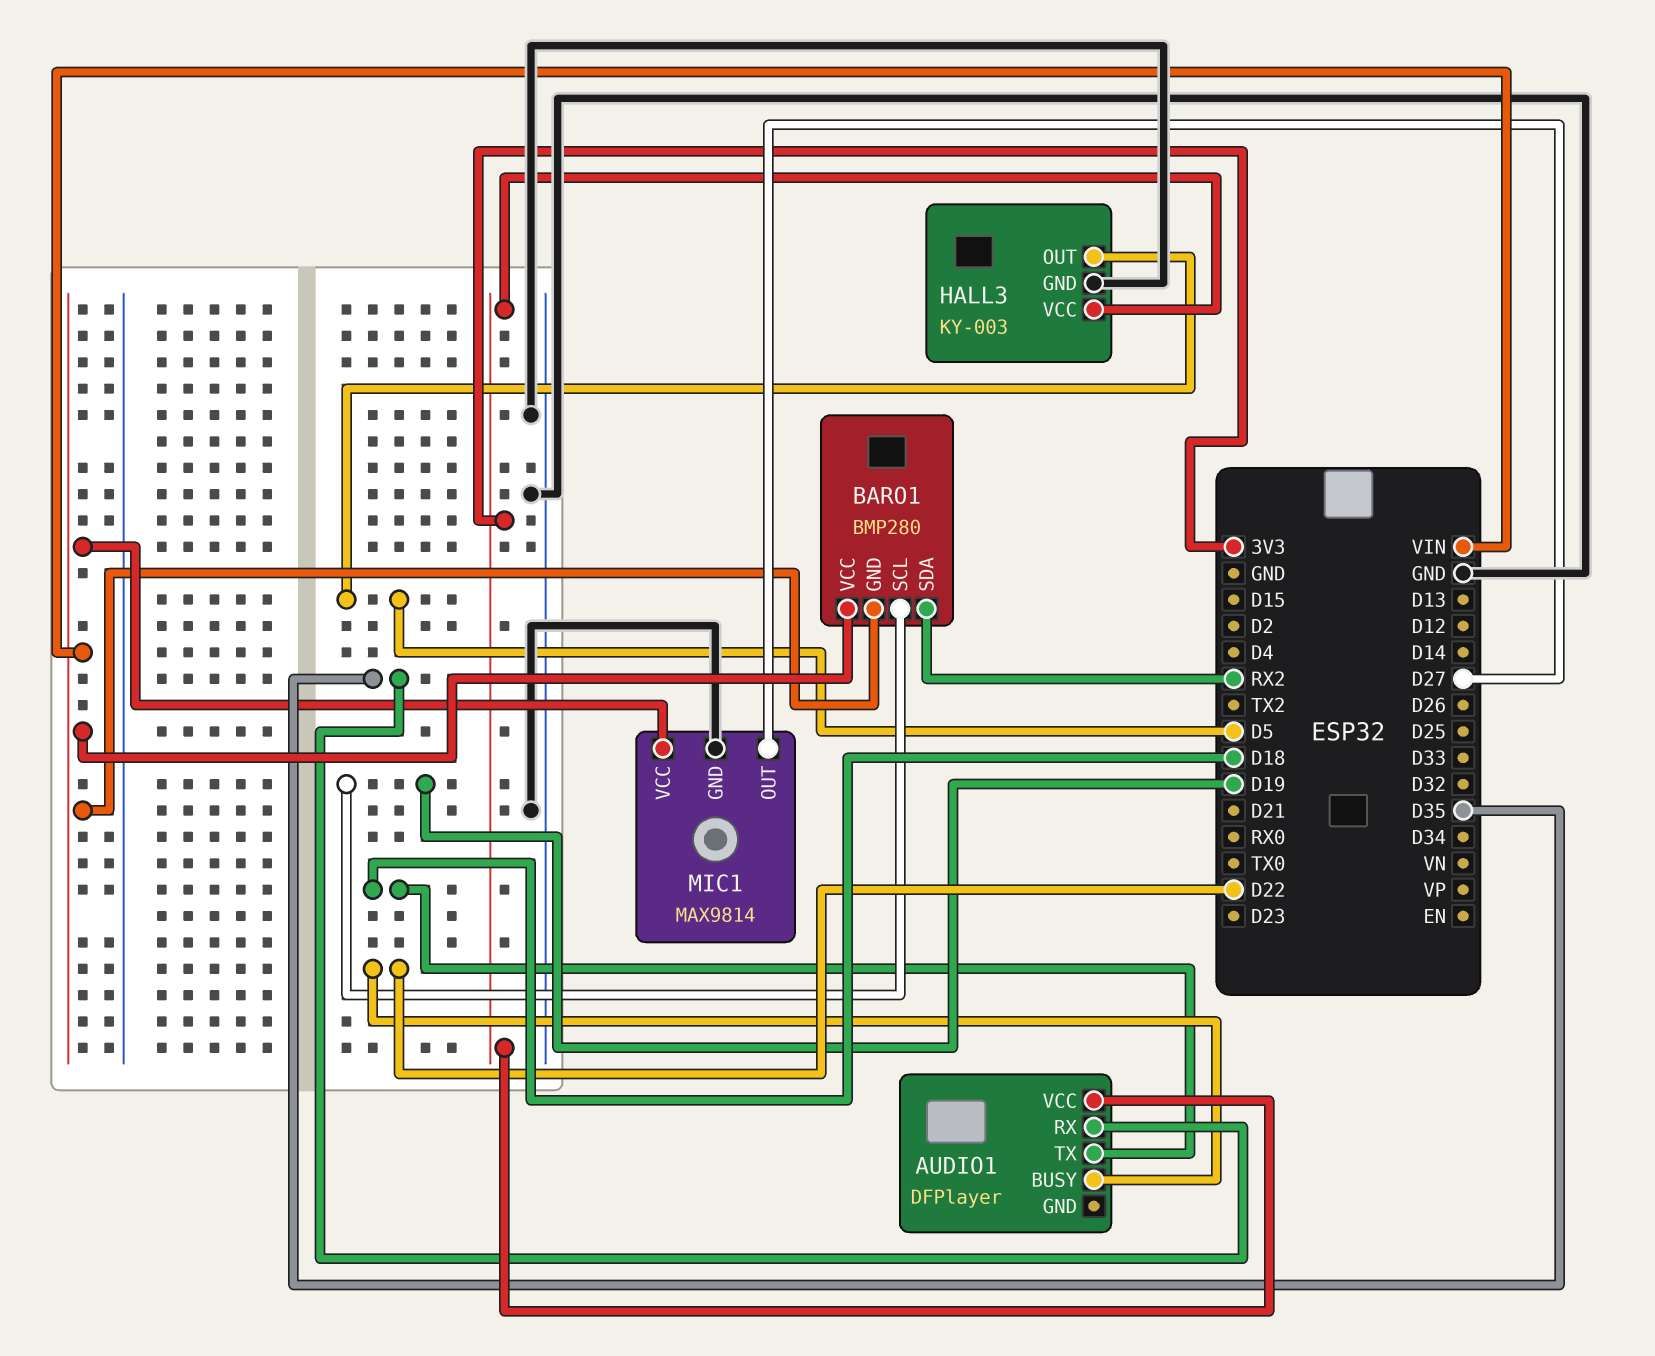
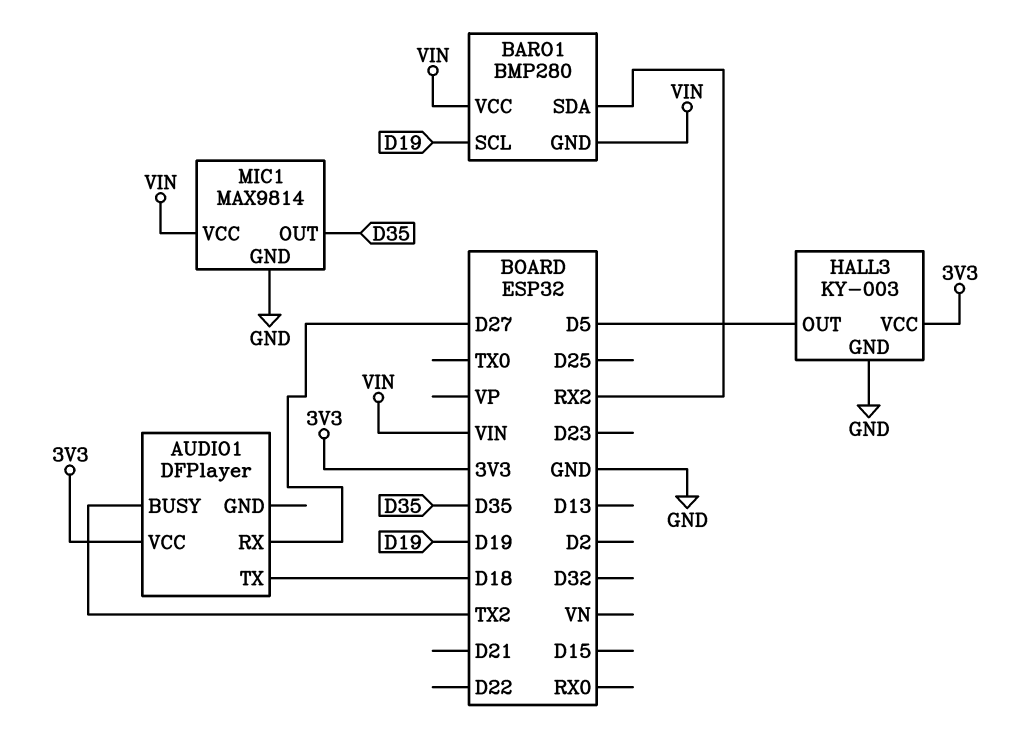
AUDIO1 pin BUSY: D22 -> TX2
AUDIO1 pin RX: D35 -> D27
MIC1 pin OUT: D27 -> D35

